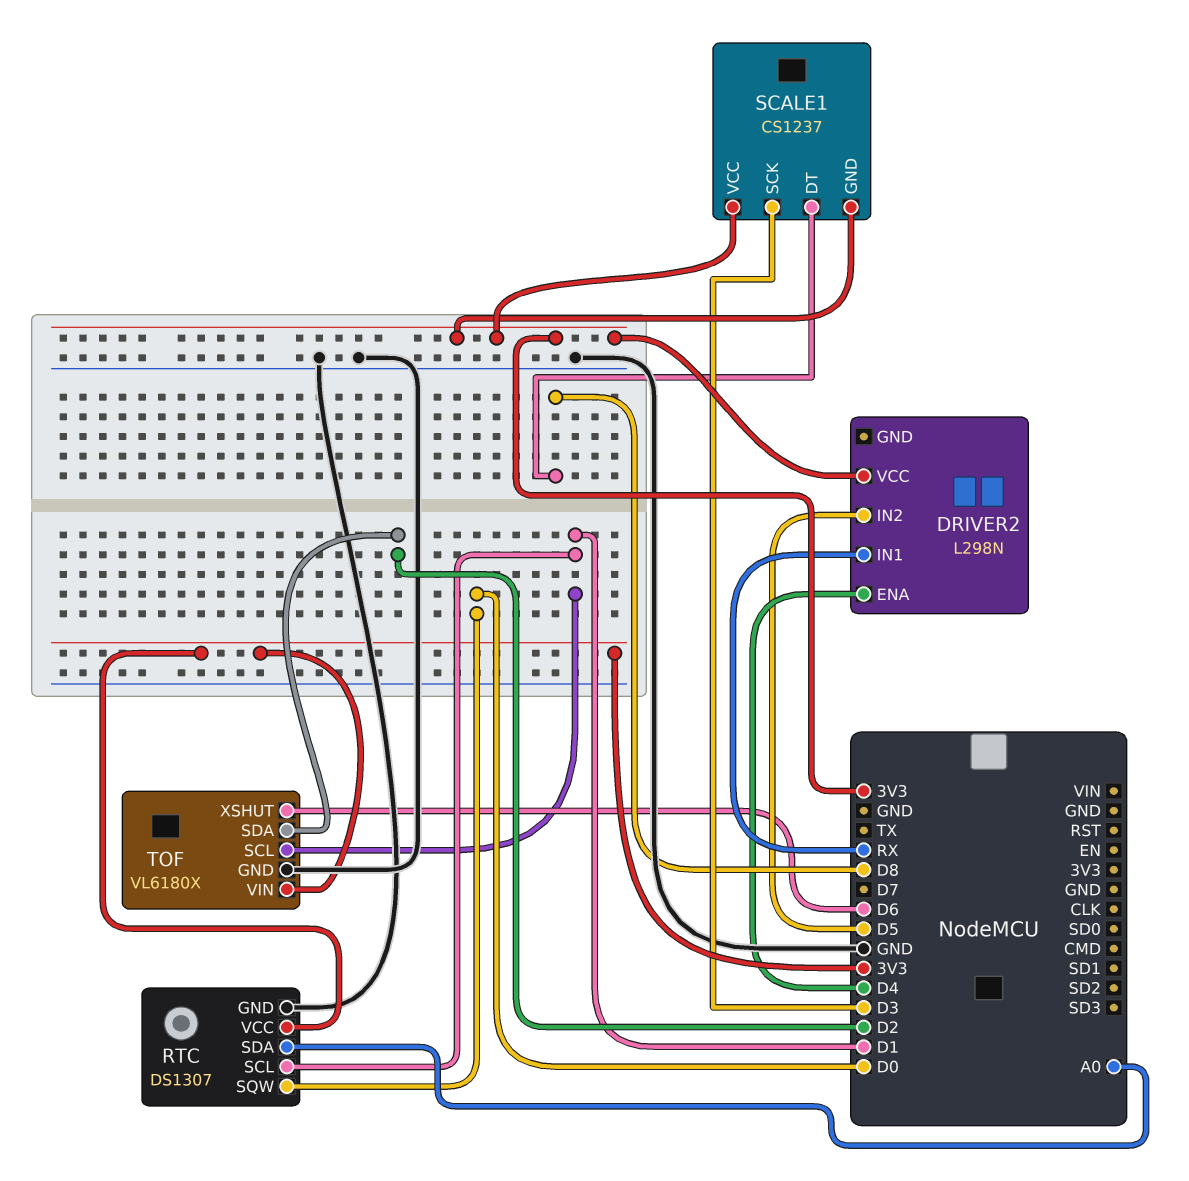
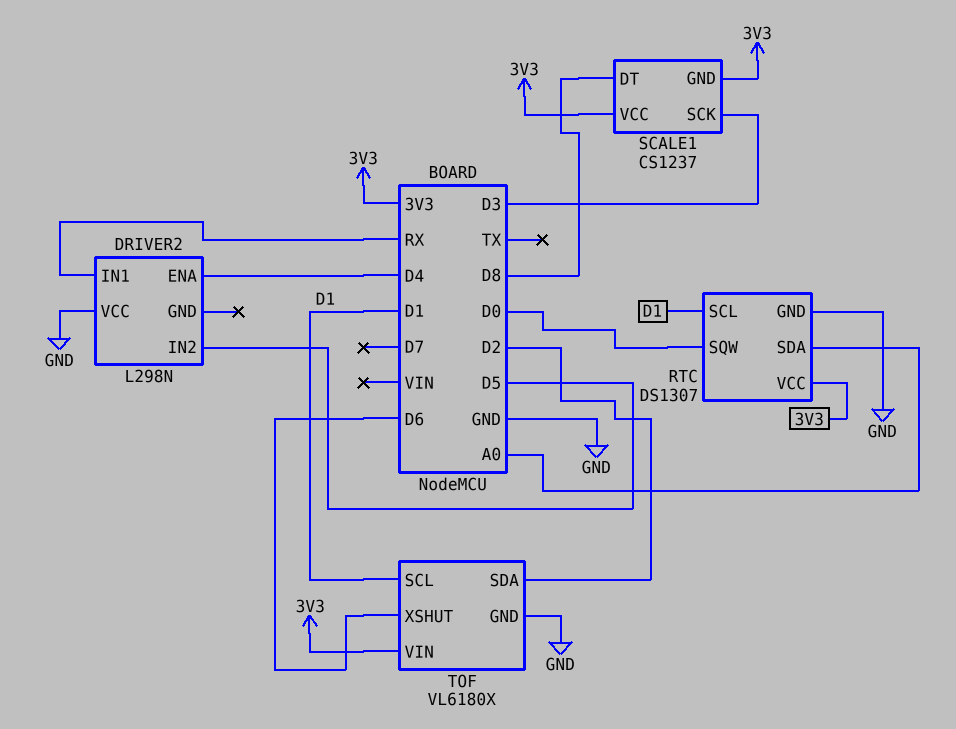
DRIVER2 pin VCC: 3V3 -> GND

